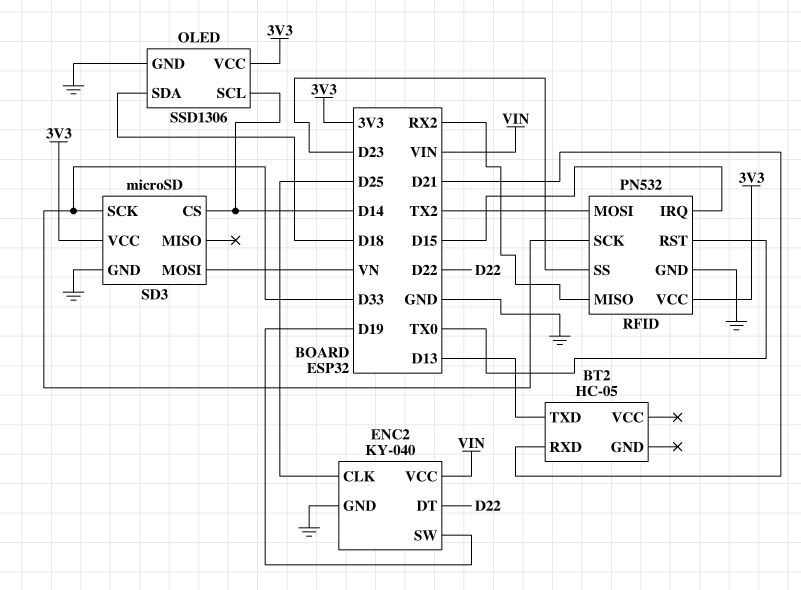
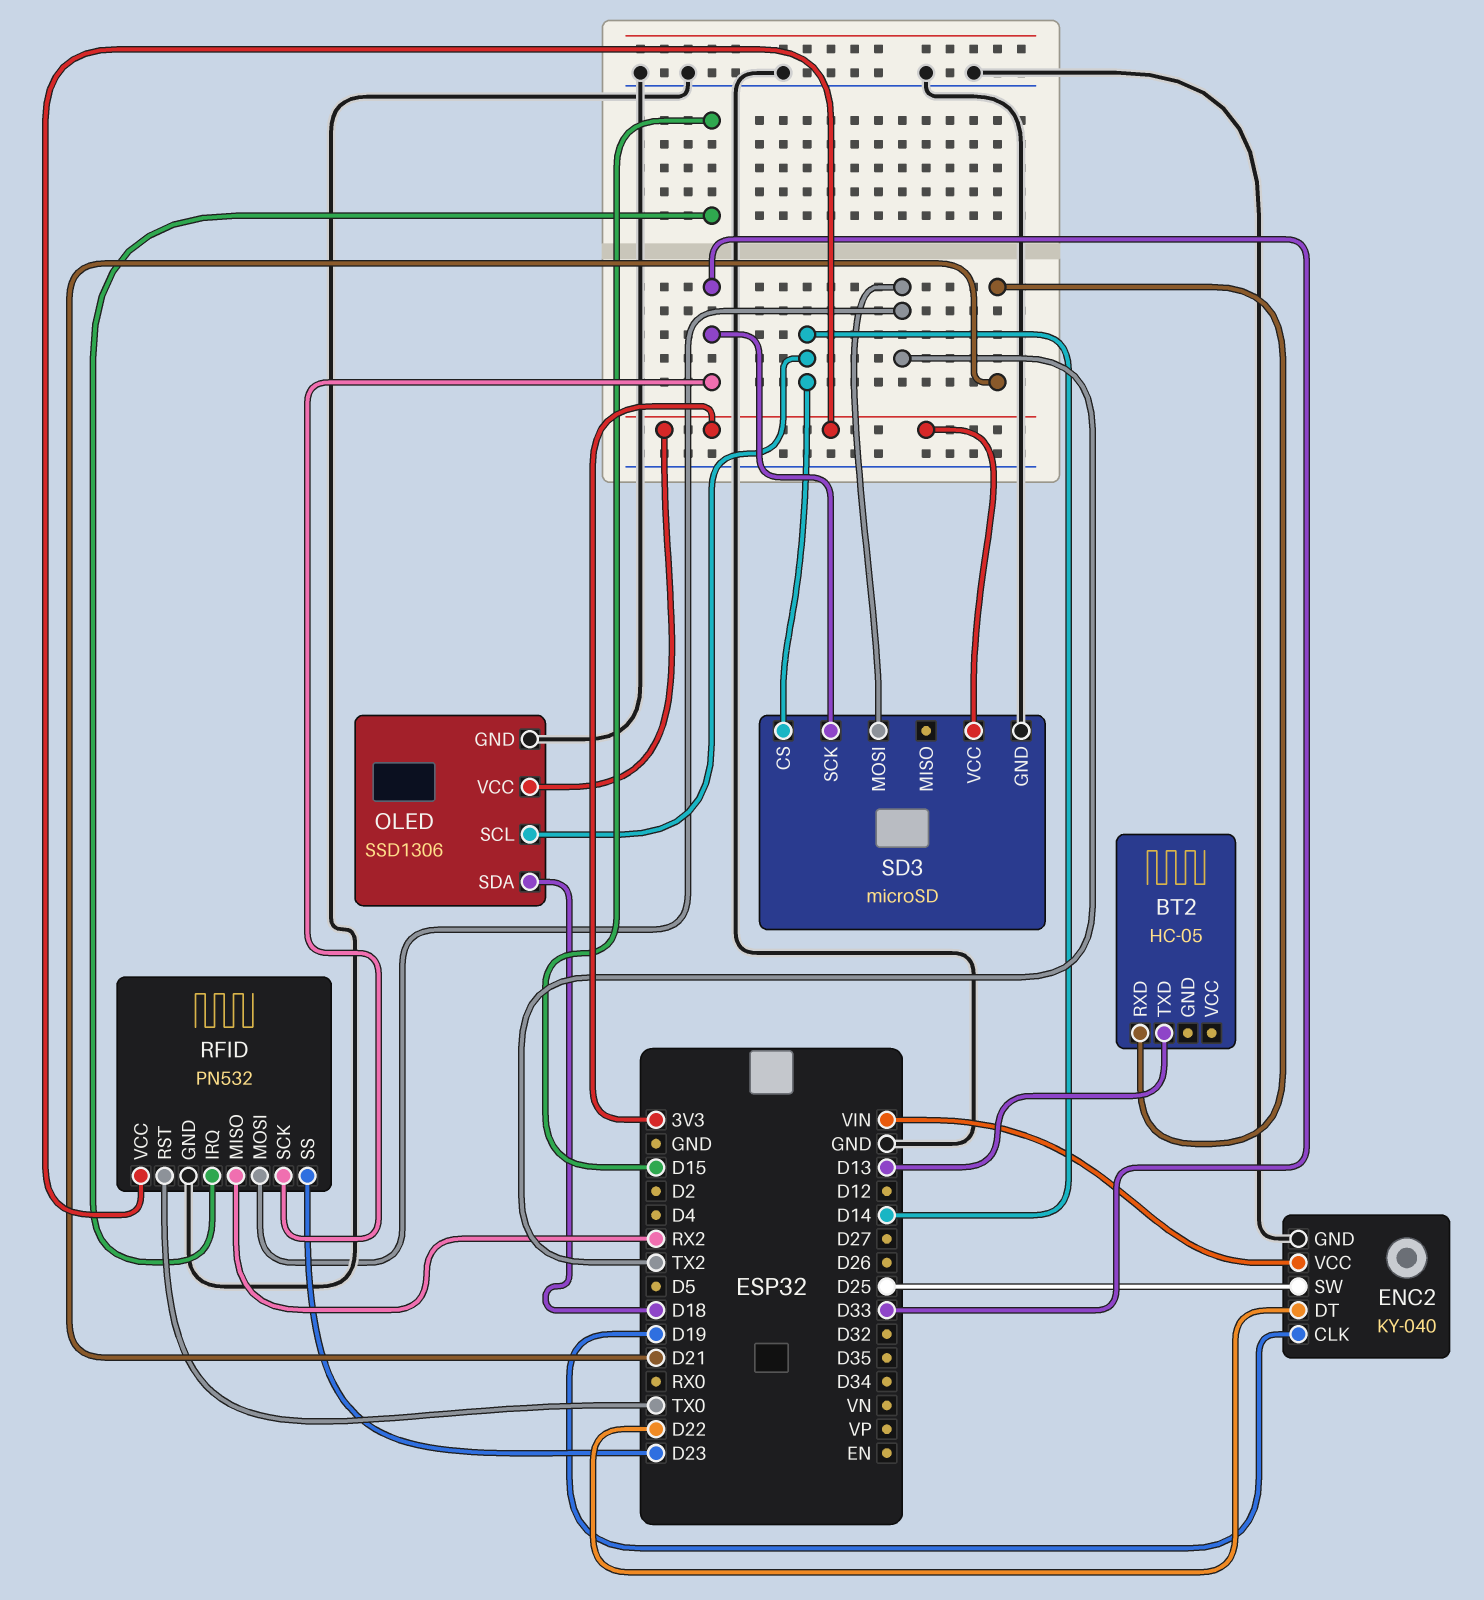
ENC2 pin CLK: D25 -> D19
ENC2 pin SW: D19 -> D25
SD3 pin MOSI: VN -> TX2

